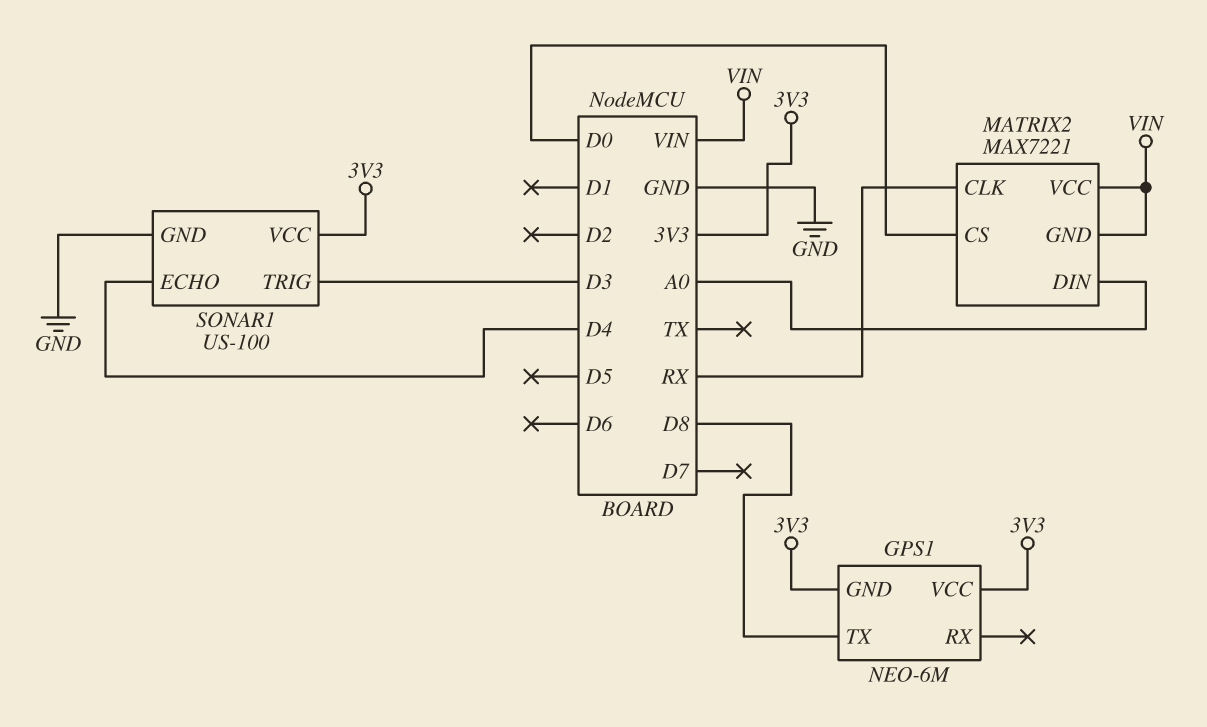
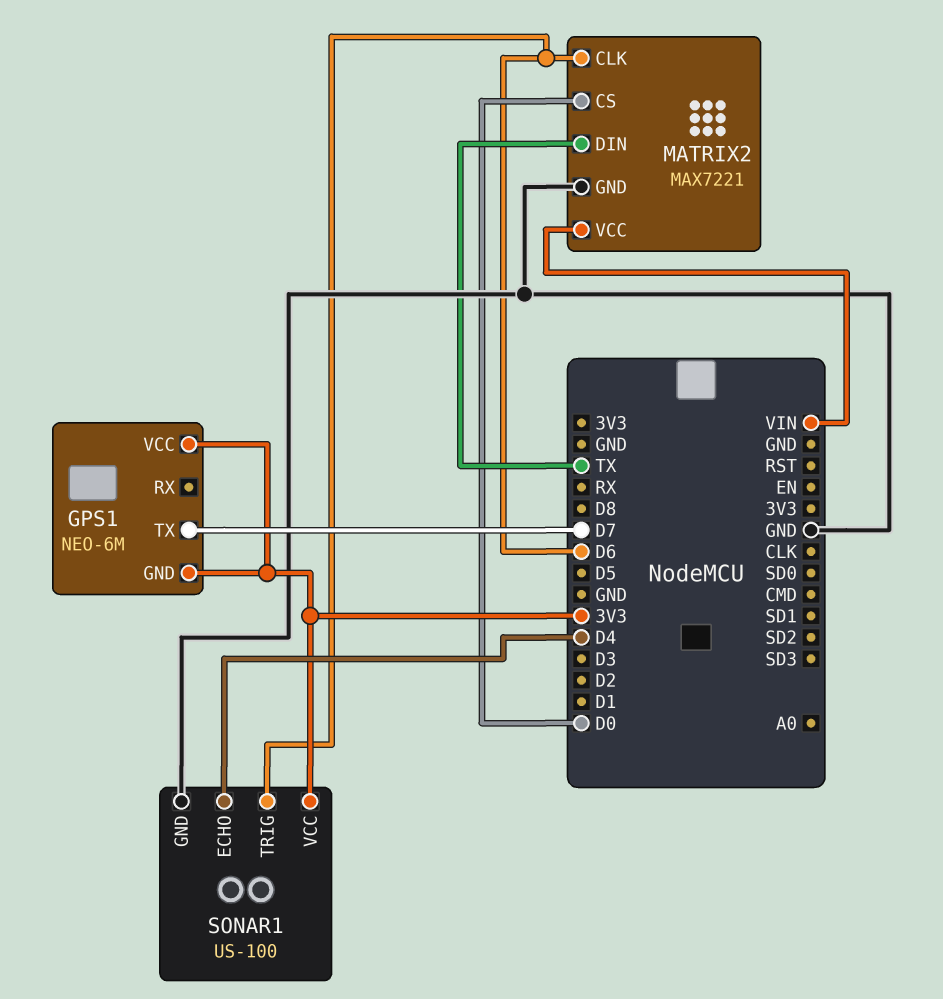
GPS1 pin TX: D8 -> D7
MATRIX2 pin CLK: RX -> D6
MATRIX2 pin DIN: A0 -> TX
MATRIX2 pin GND: VIN -> GND
SONAR1 pin TRIG: D3 -> D6

